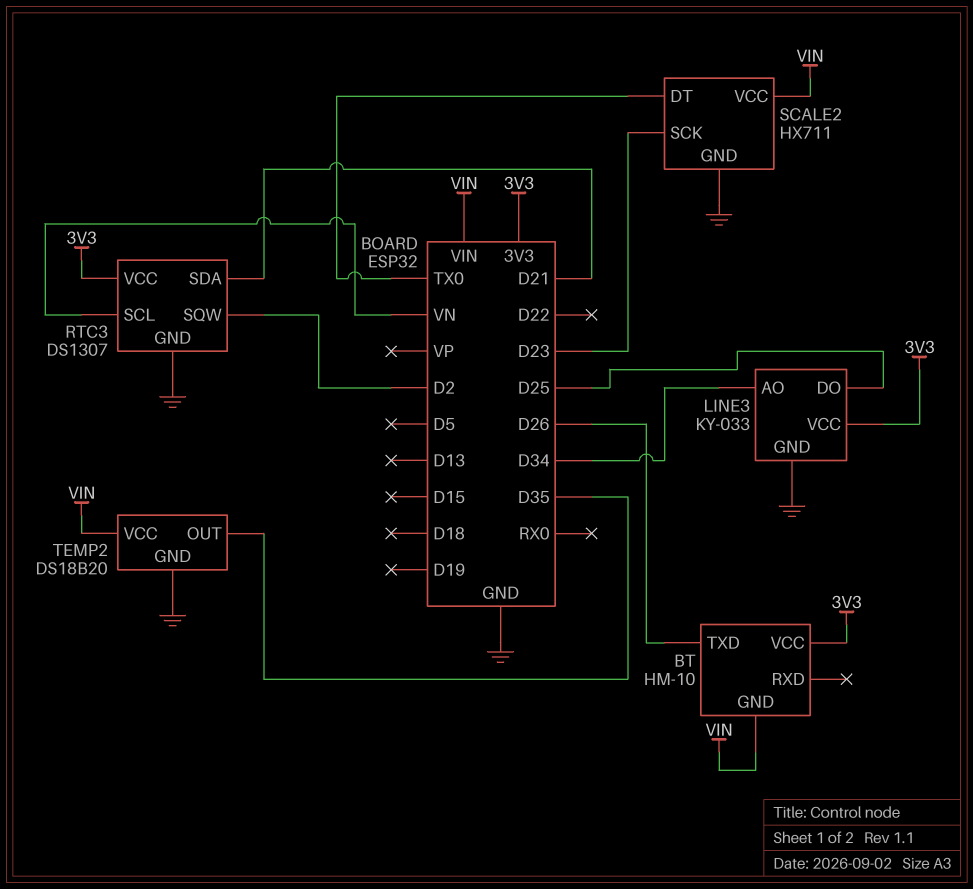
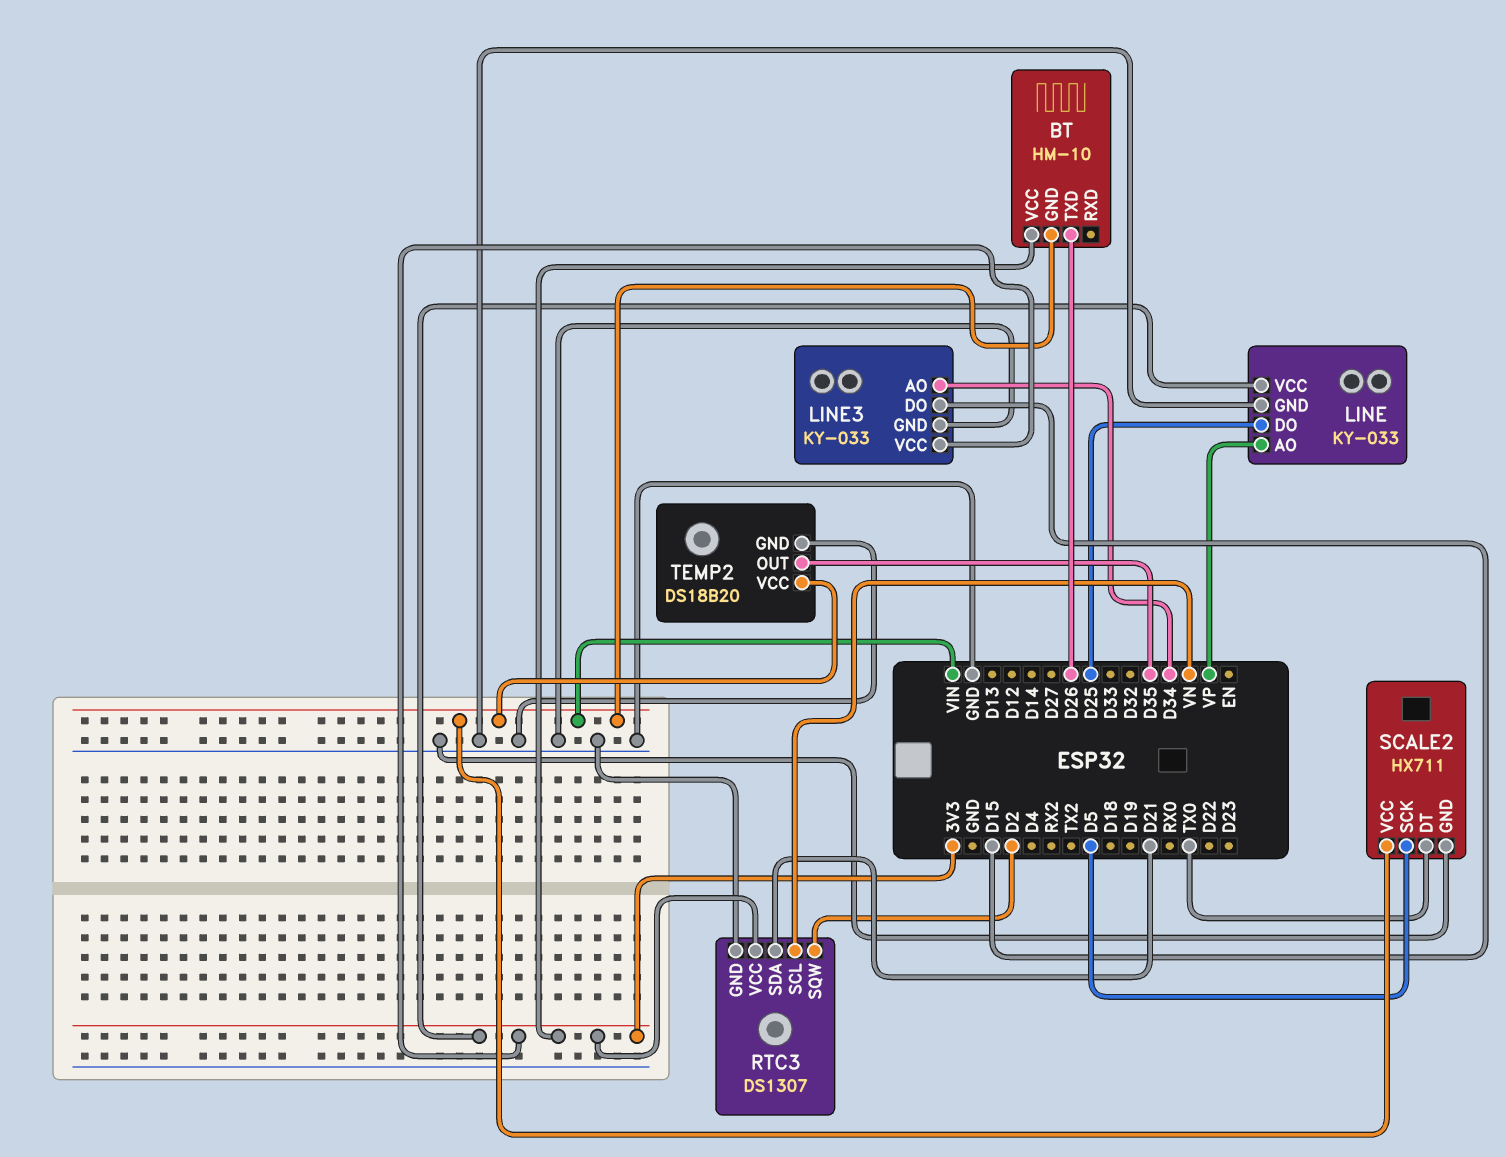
LINE: none -> KY-033
LINE pin AO: none -> VP
LINE pin DO: none -> D25
LINE pin GND: none -> GND
LINE pin VCC: none -> 3V3
LINE3 pin DO: D25 -> D15
SCALE2 pin SCK: D23 -> D5

